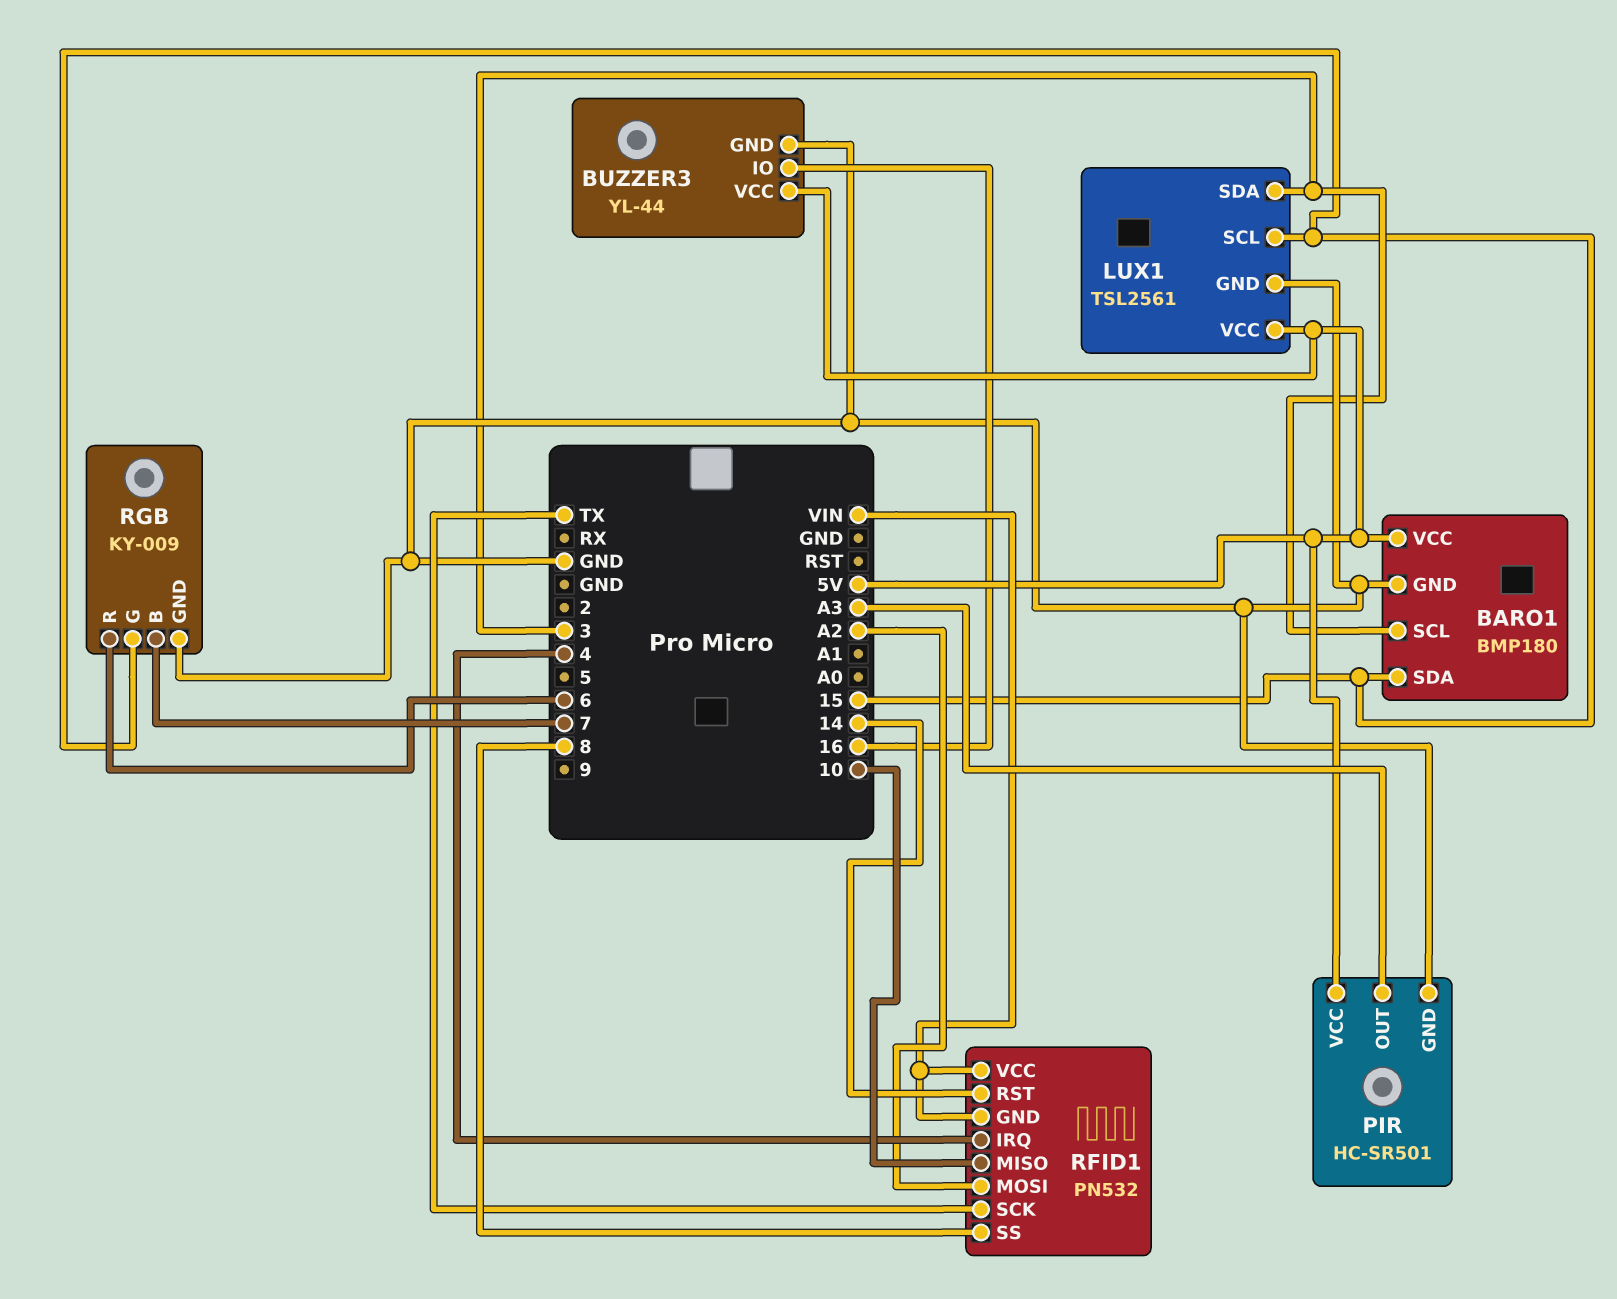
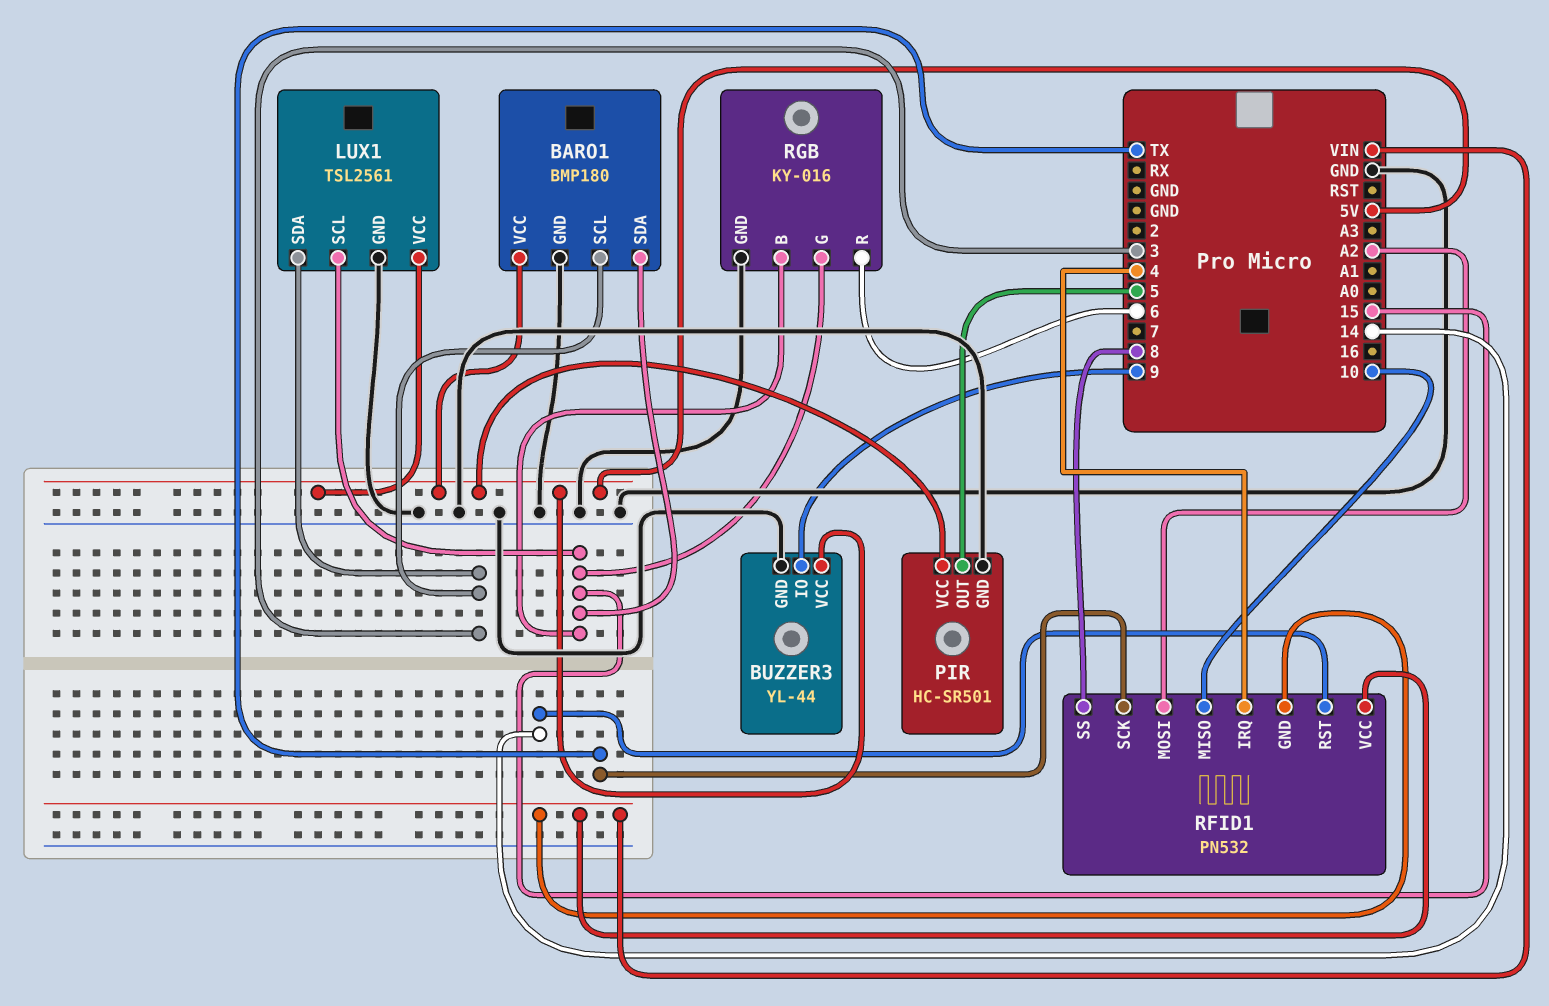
BUZZER3 pin IO: 16 -> 9
PIR pin OUT: A3 -> 5
RGB: KY-009 -> KY-016
RGB pin B: 7 -> 15

